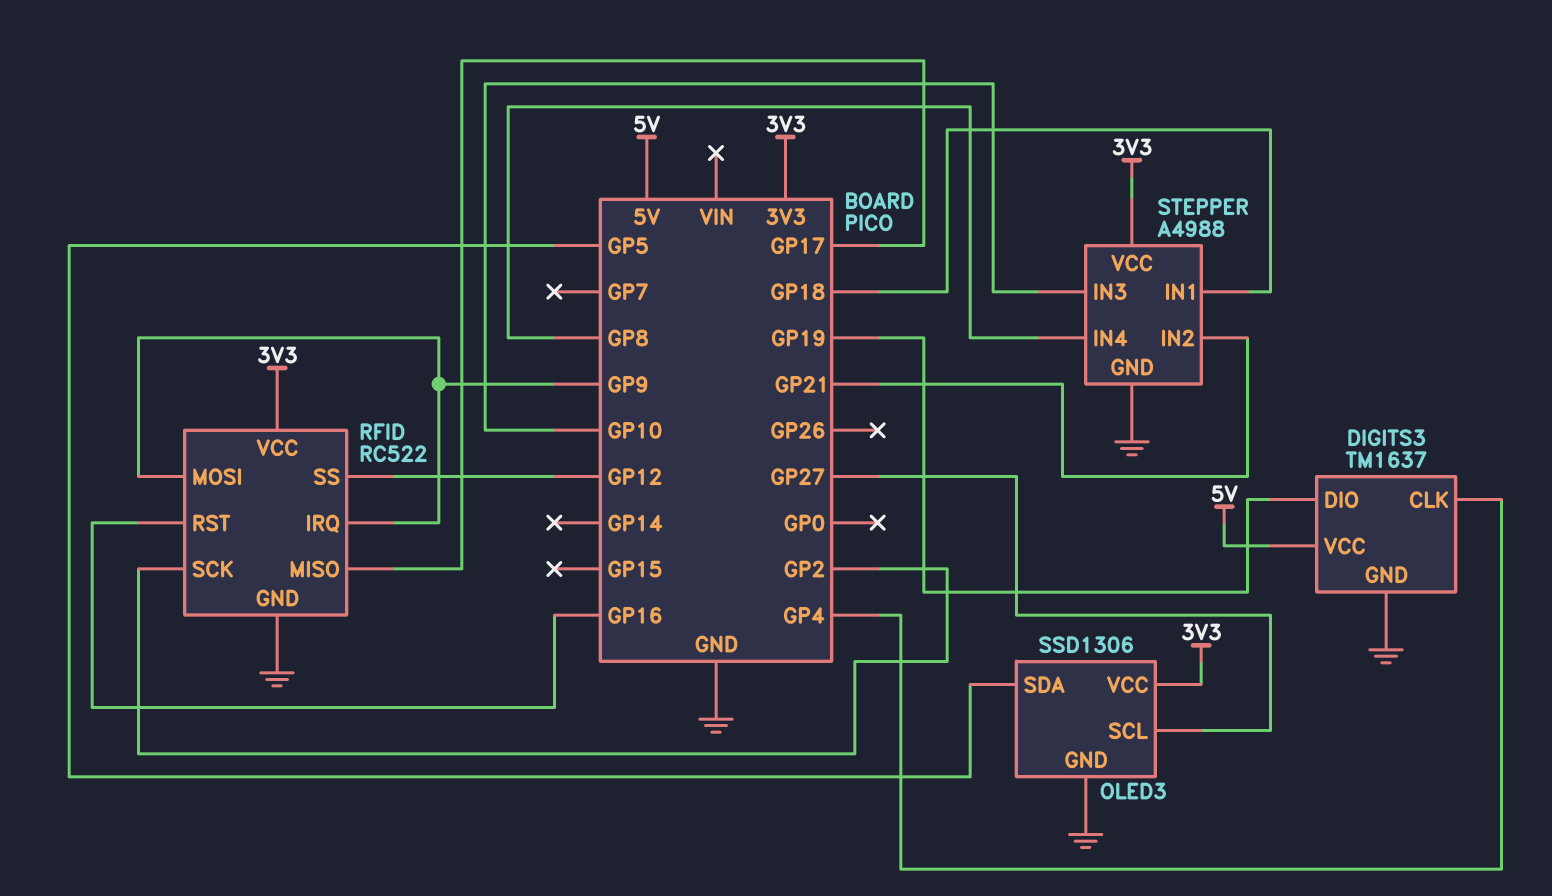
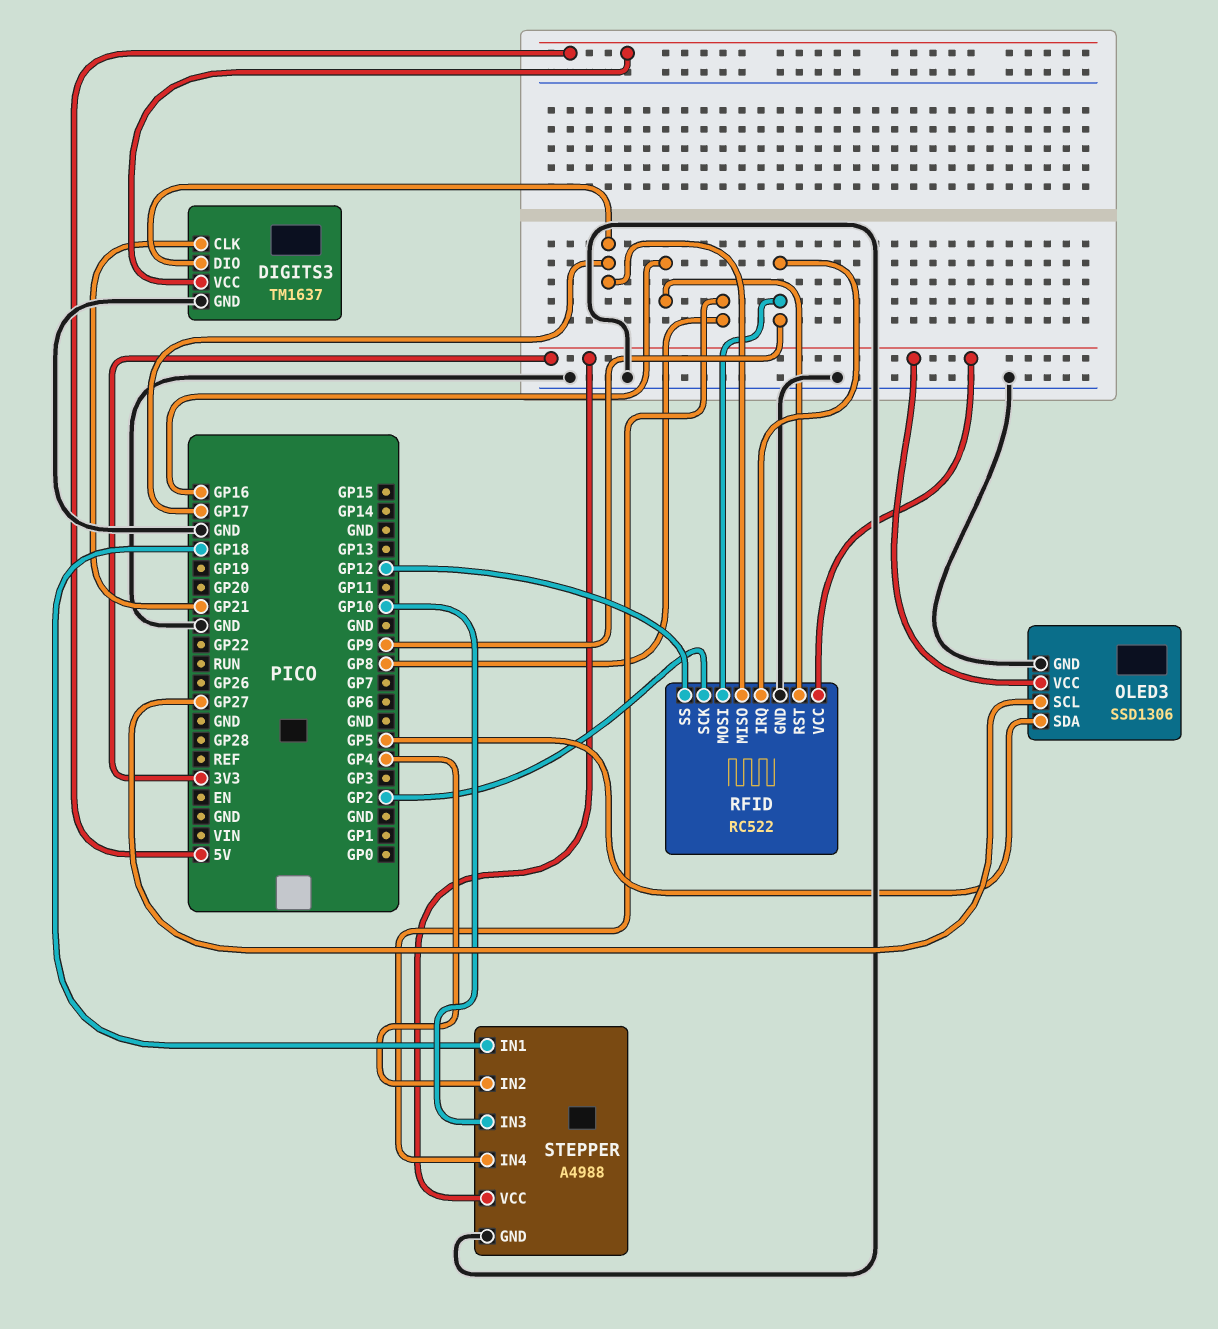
DIGITS3 pin CLK: GP4 -> GP21
DIGITS3 pin DIO: GP19 -> GP17
STEPPER pin IN2: GP21 -> GP4

